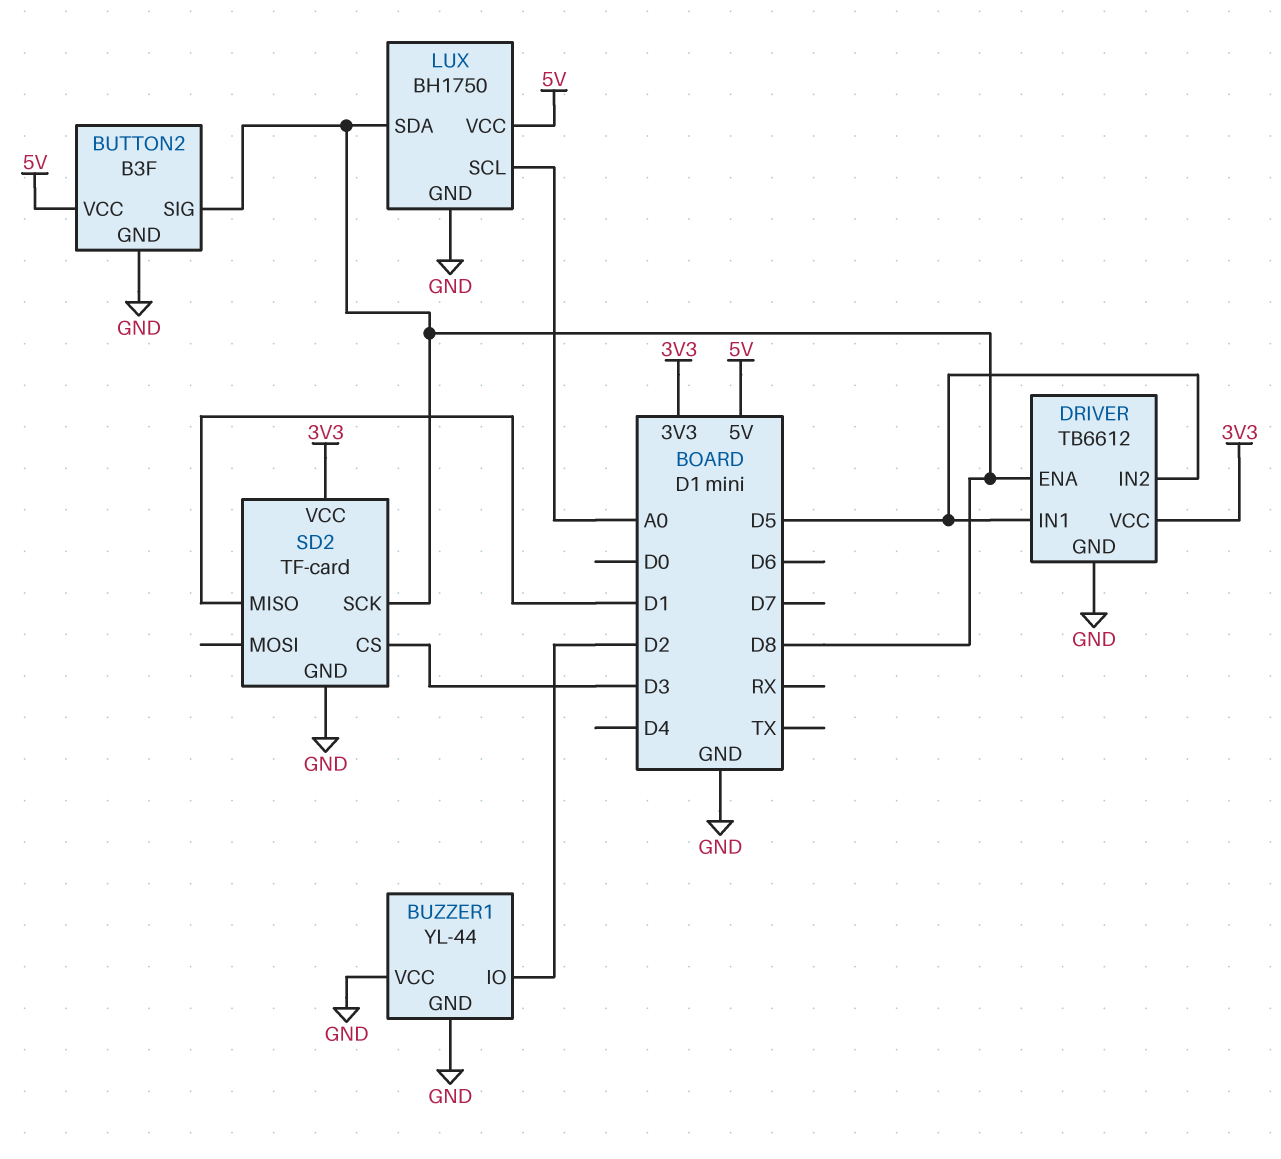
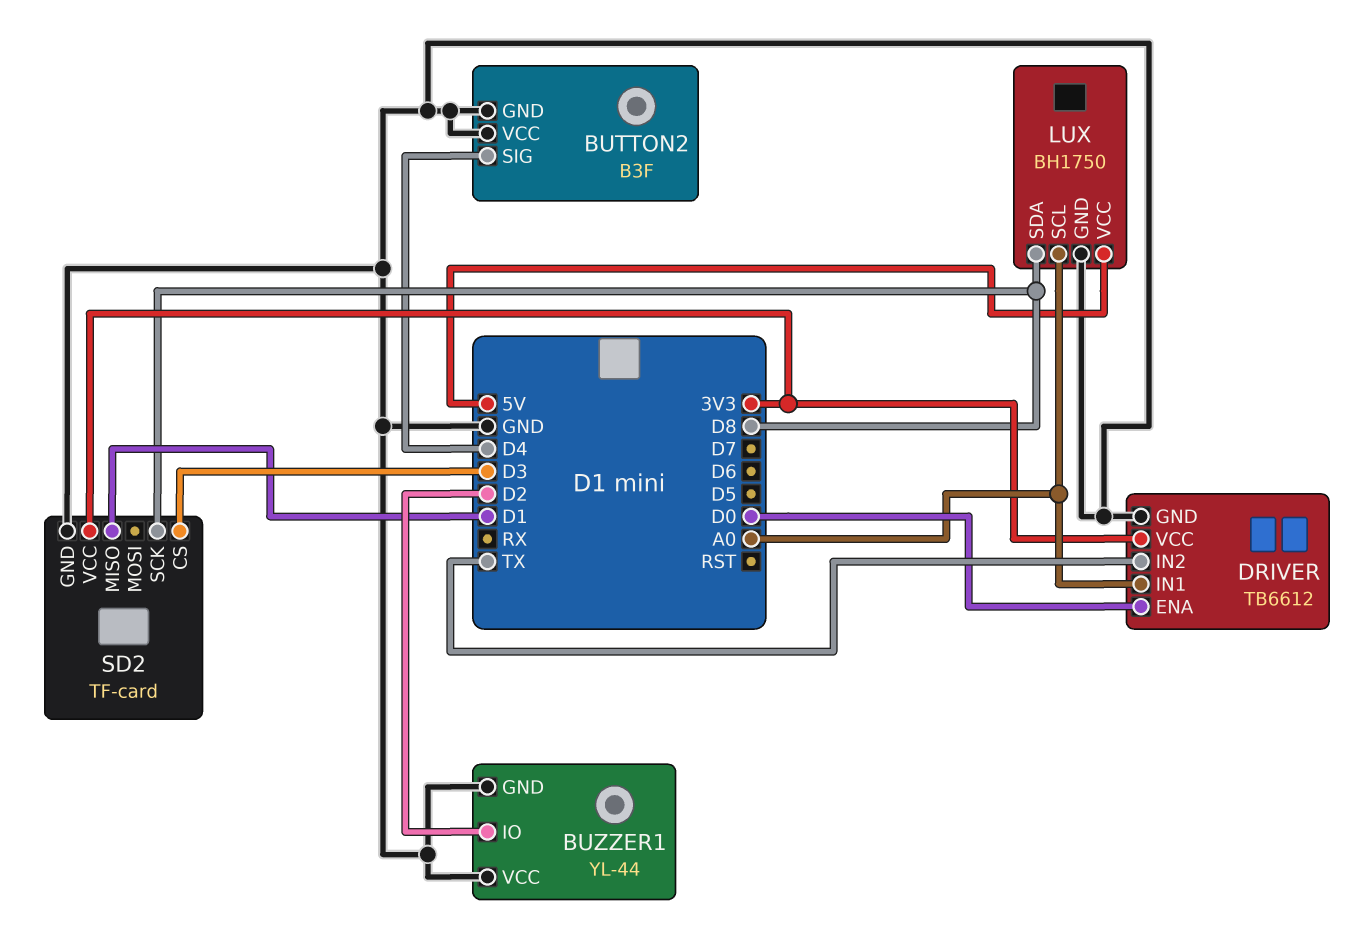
BUTTON2 pin SIG: D8 -> D4
BUTTON2 pin VCC: 5V -> GND
DRIVER pin ENA: D8 -> D0
DRIVER pin IN1: D5 -> A0
DRIVER pin IN2: D5 -> TX

